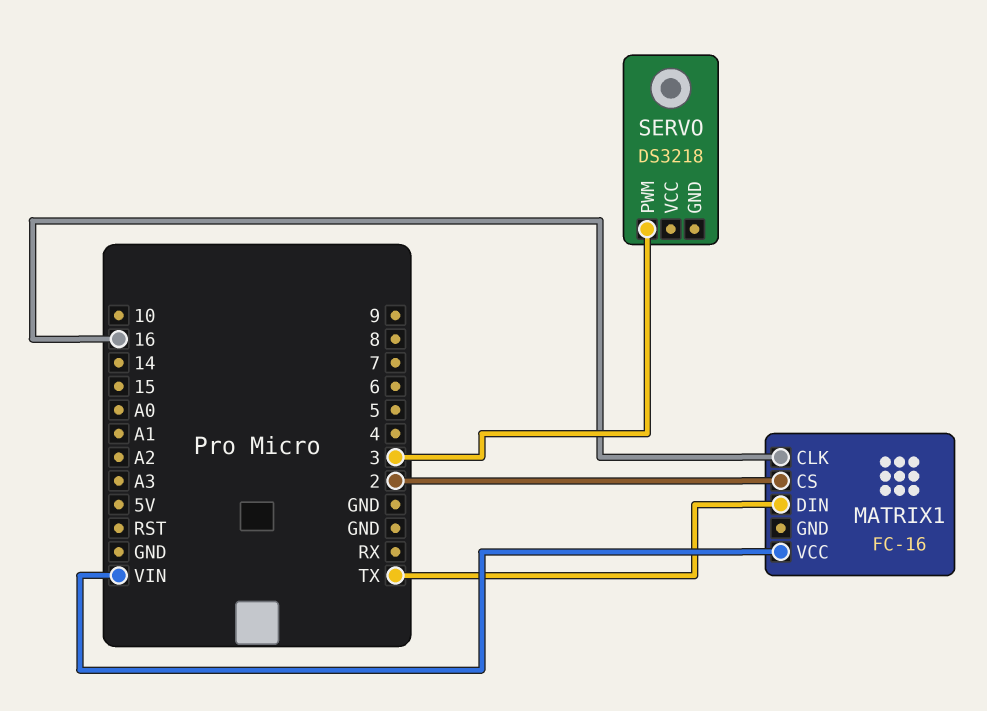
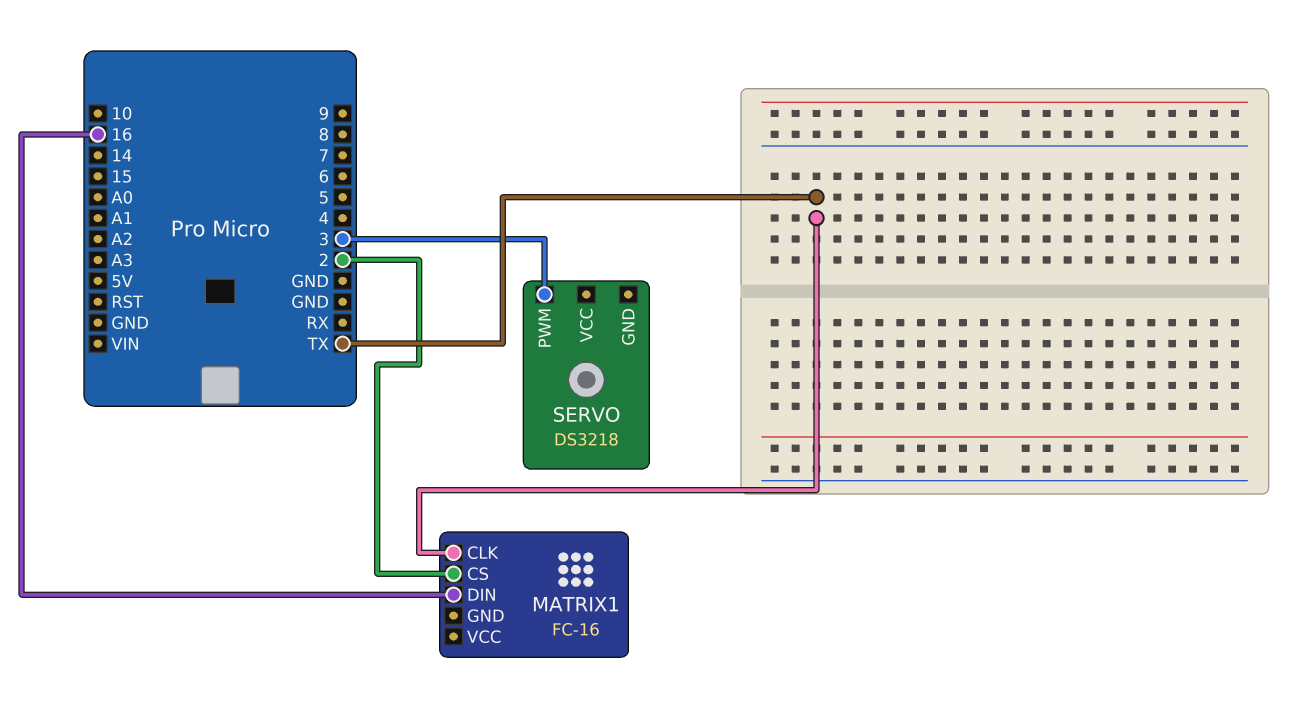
MATRIX1 pin CLK: 16 -> TX
MATRIX1 pin DIN: TX -> 16
MATRIX1 pin VCC: VIN -> none

